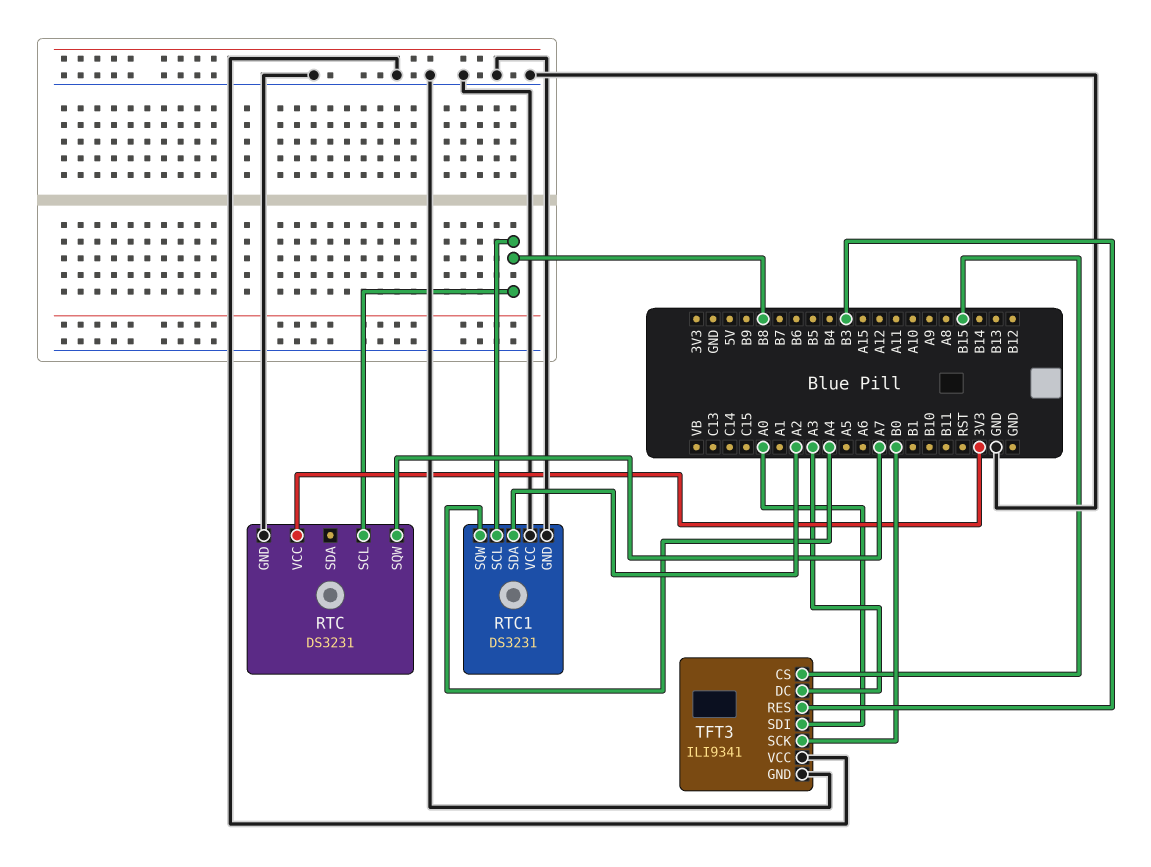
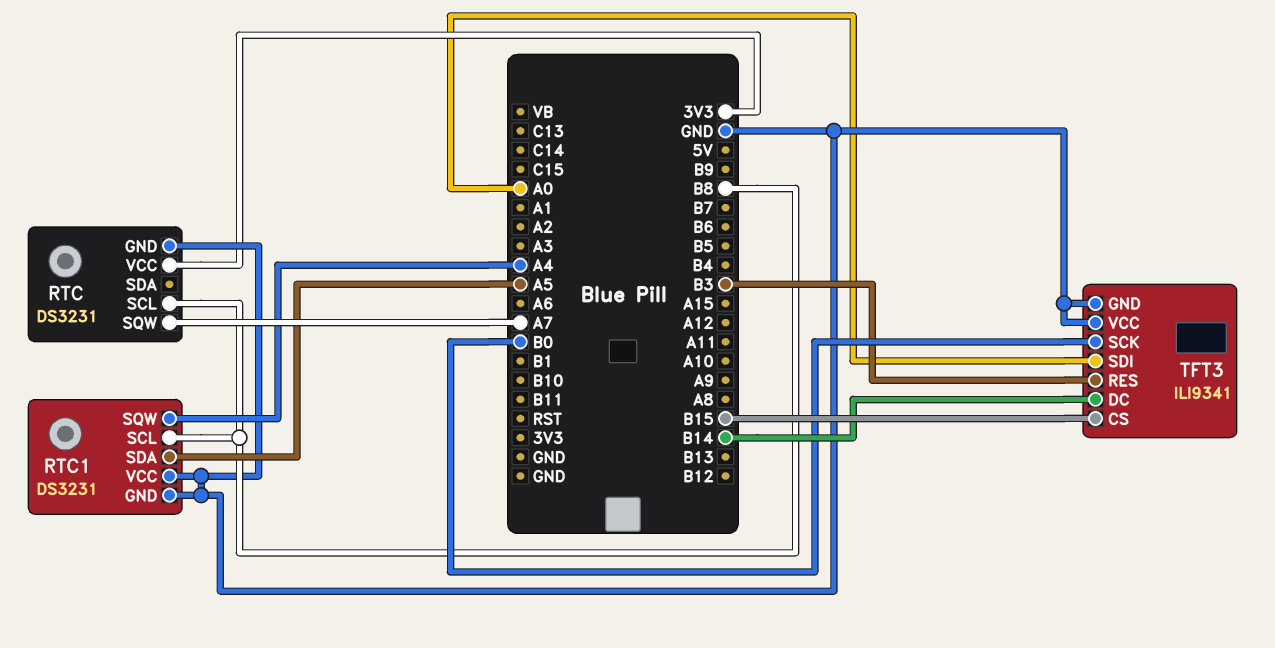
RTC1 pin SDA: A2 -> A5
TFT3 pin DC: A3 -> B14

